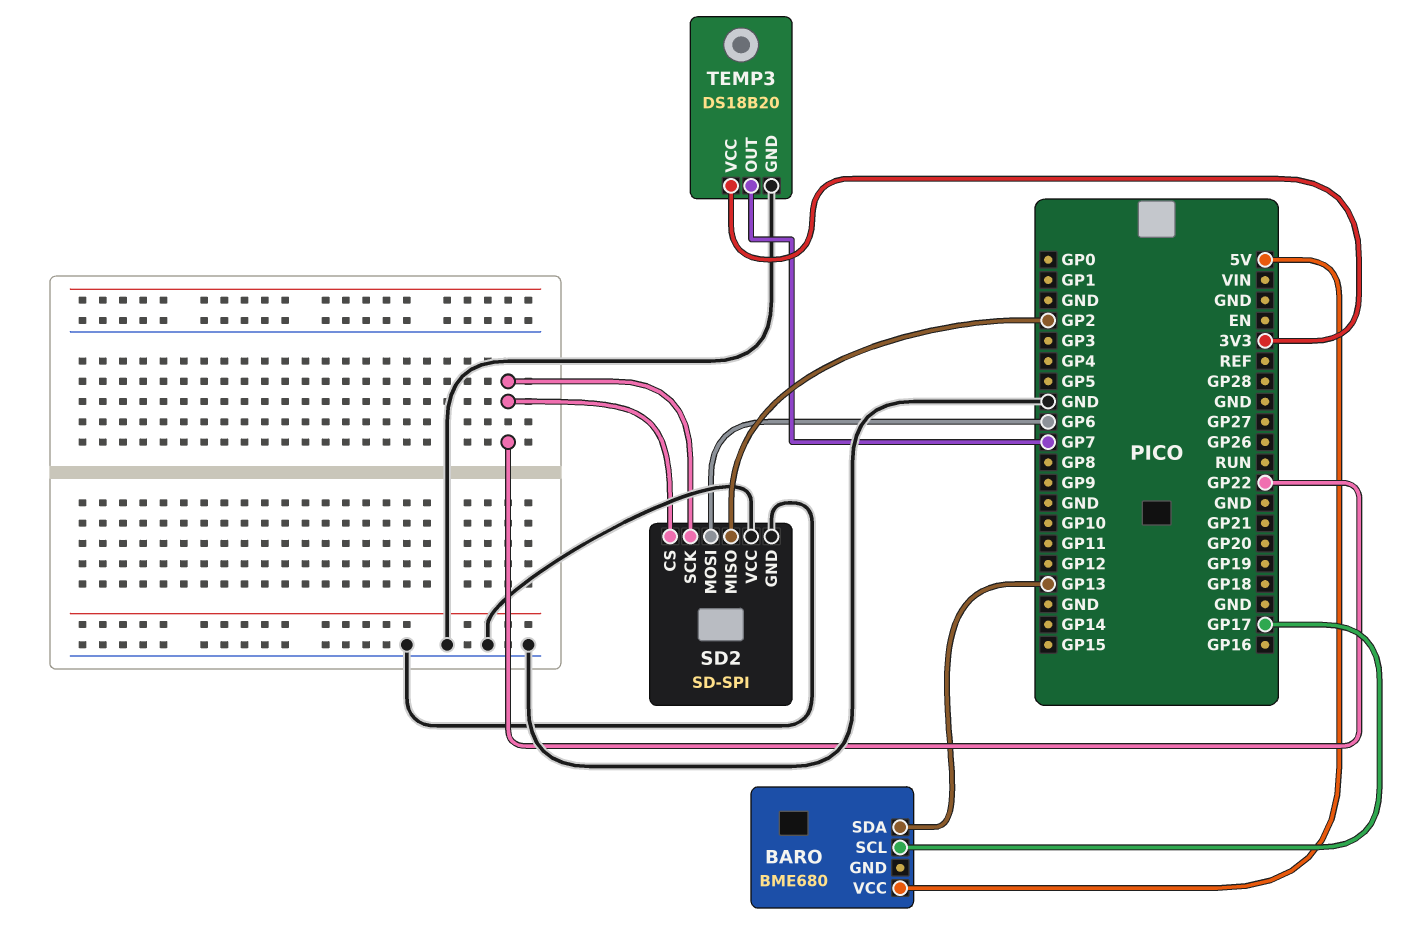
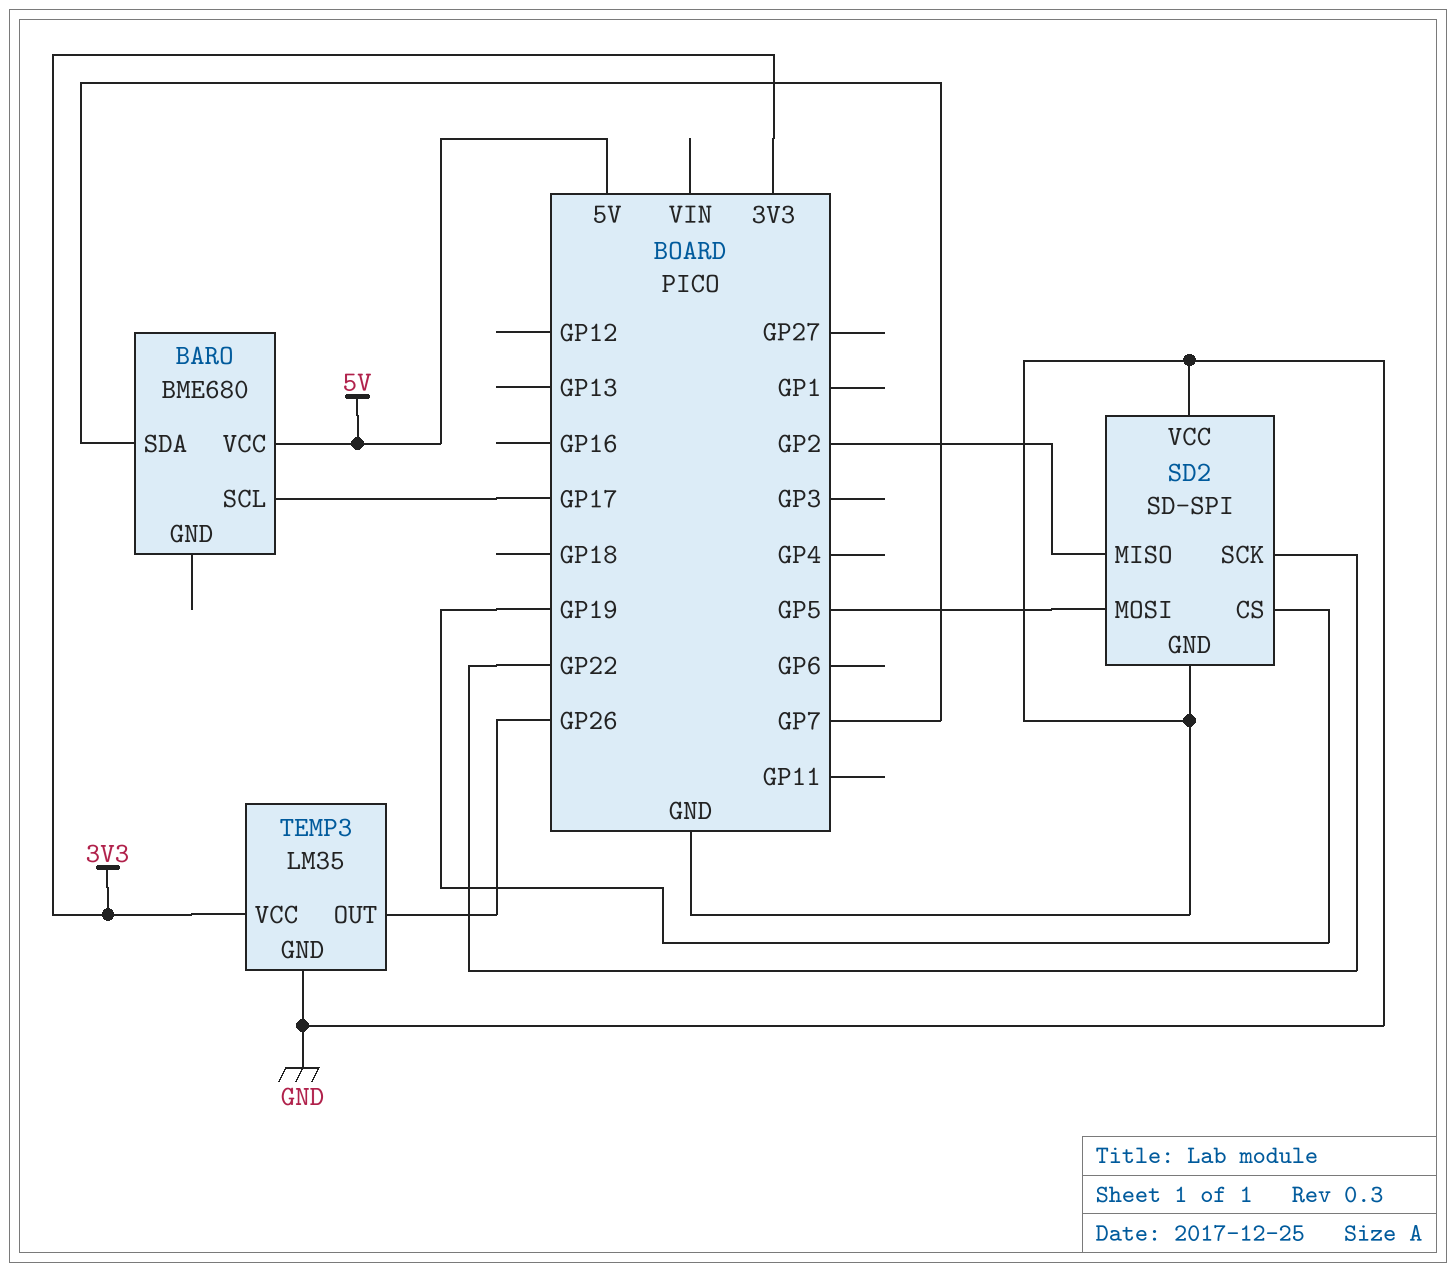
BARO pin SDA: GP13 -> GP7
SD2 pin CS: GP22 -> GP19
SD2 pin MOSI: GP6 -> GP5
TEMP3: DS18B20 -> LM35
TEMP3 pin OUT: GP7 -> GP26

